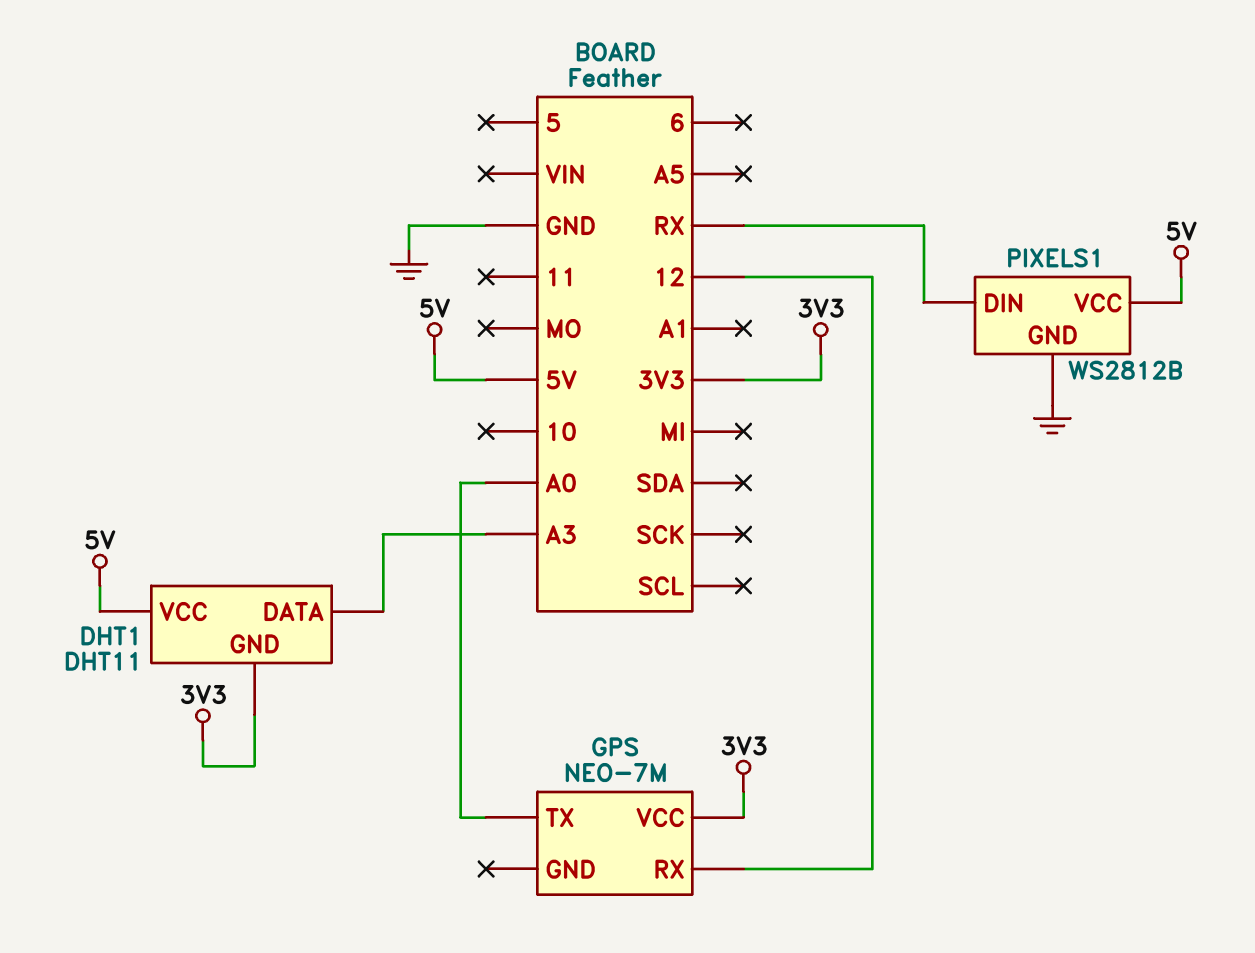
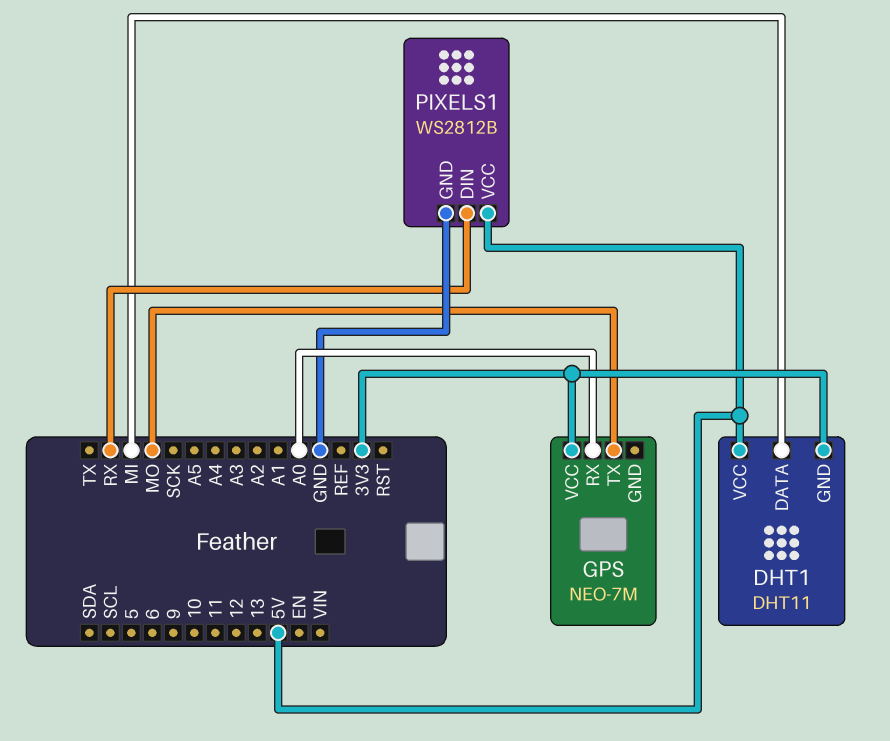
DHT1 pin DATA: A3 -> MI
GPS pin RX: 12 -> A0
GPS pin TX: A0 -> MO

